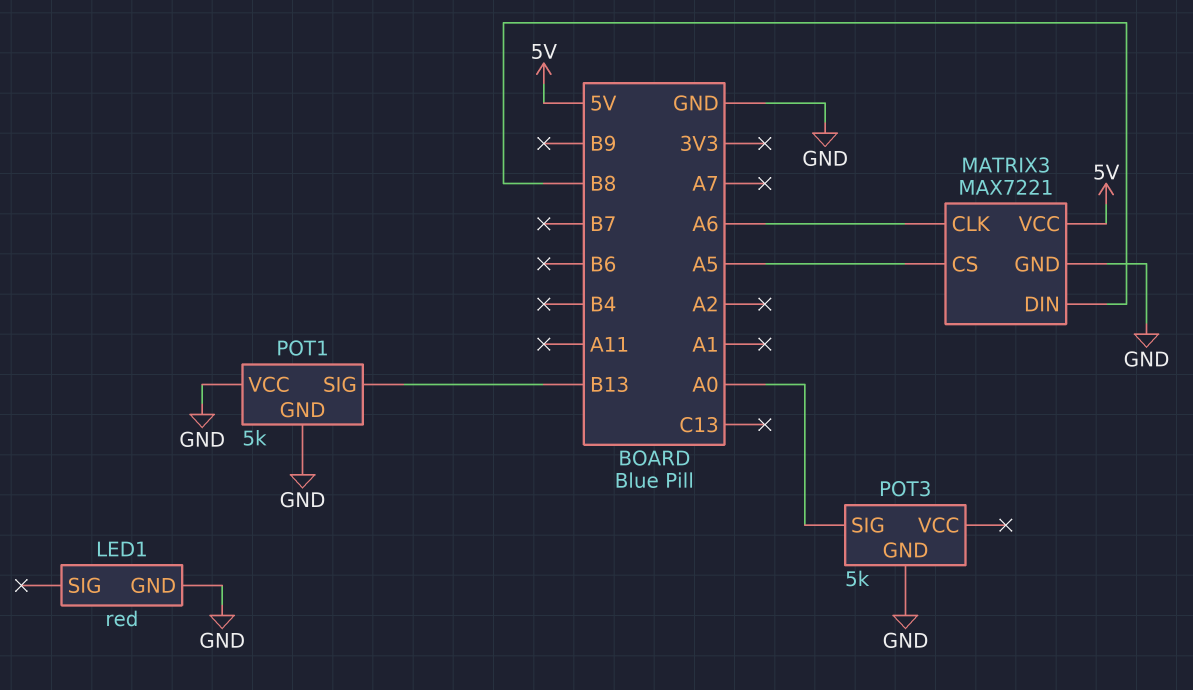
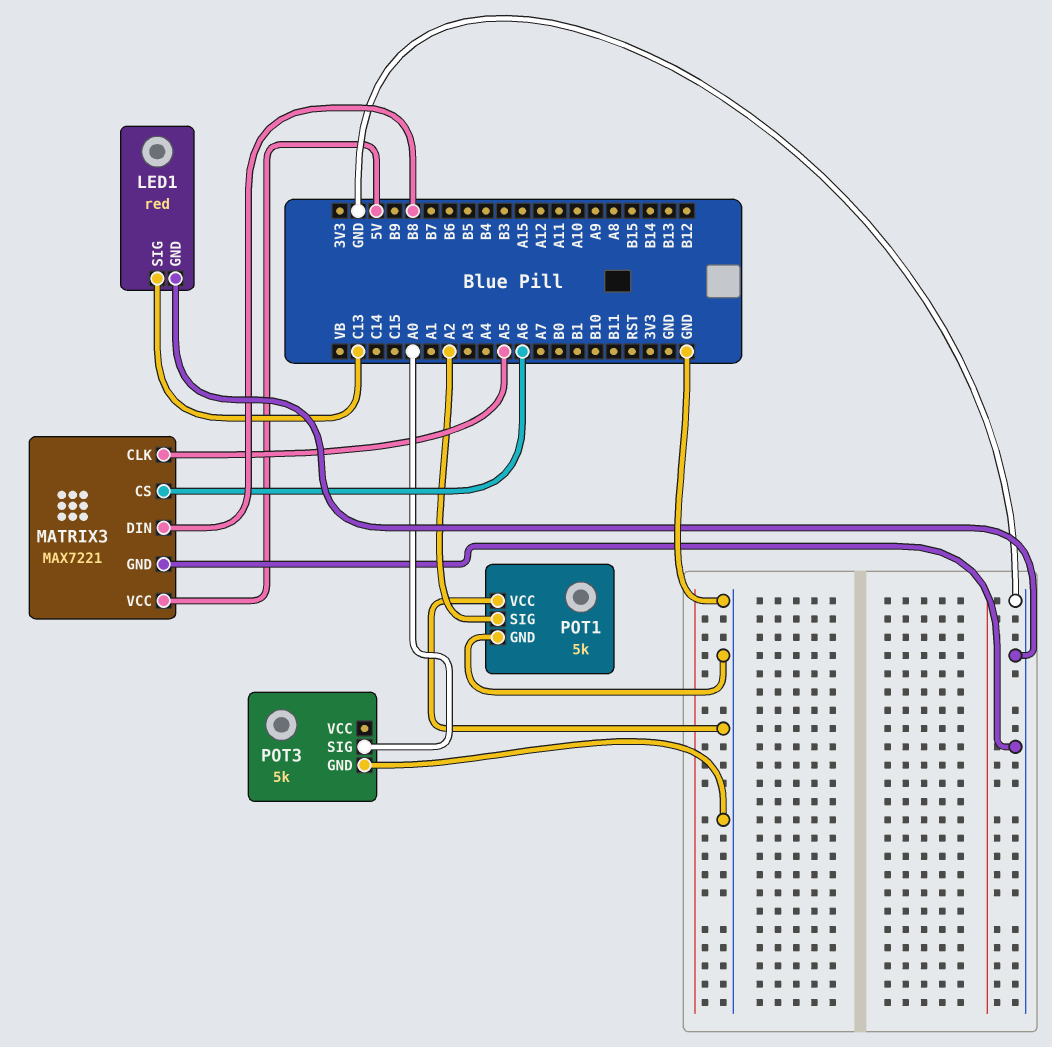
LED1 pin SIG: none -> C13
MATRIX3 pin CLK: A6 -> A5
MATRIX3 pin CS: A5 -> A6
POT1 pin SIG: B13 -> A2

